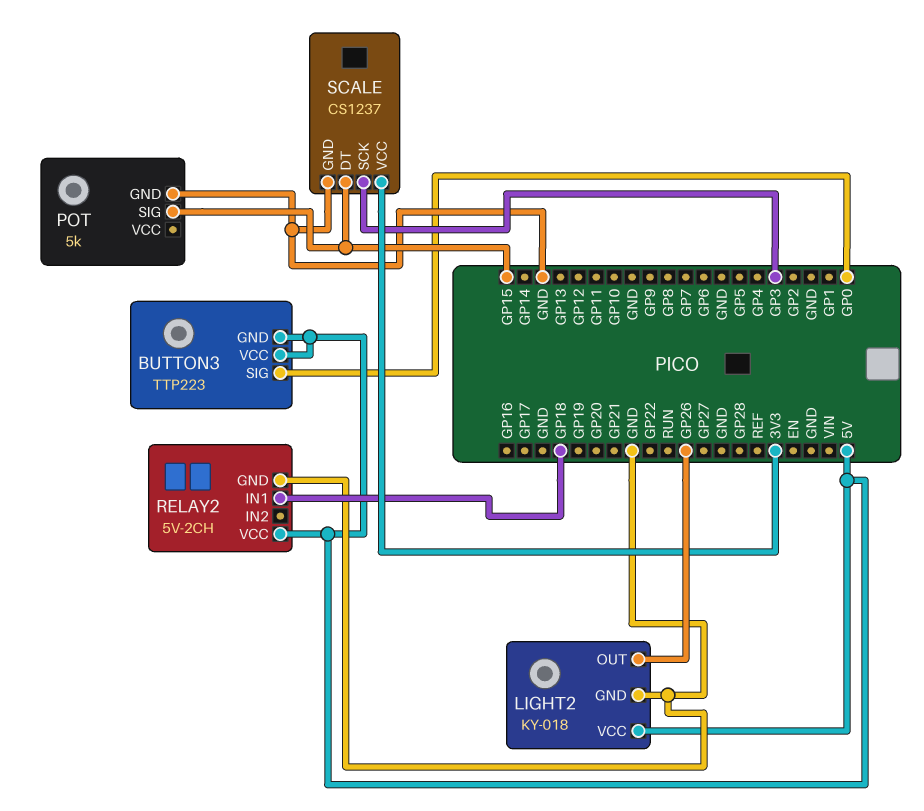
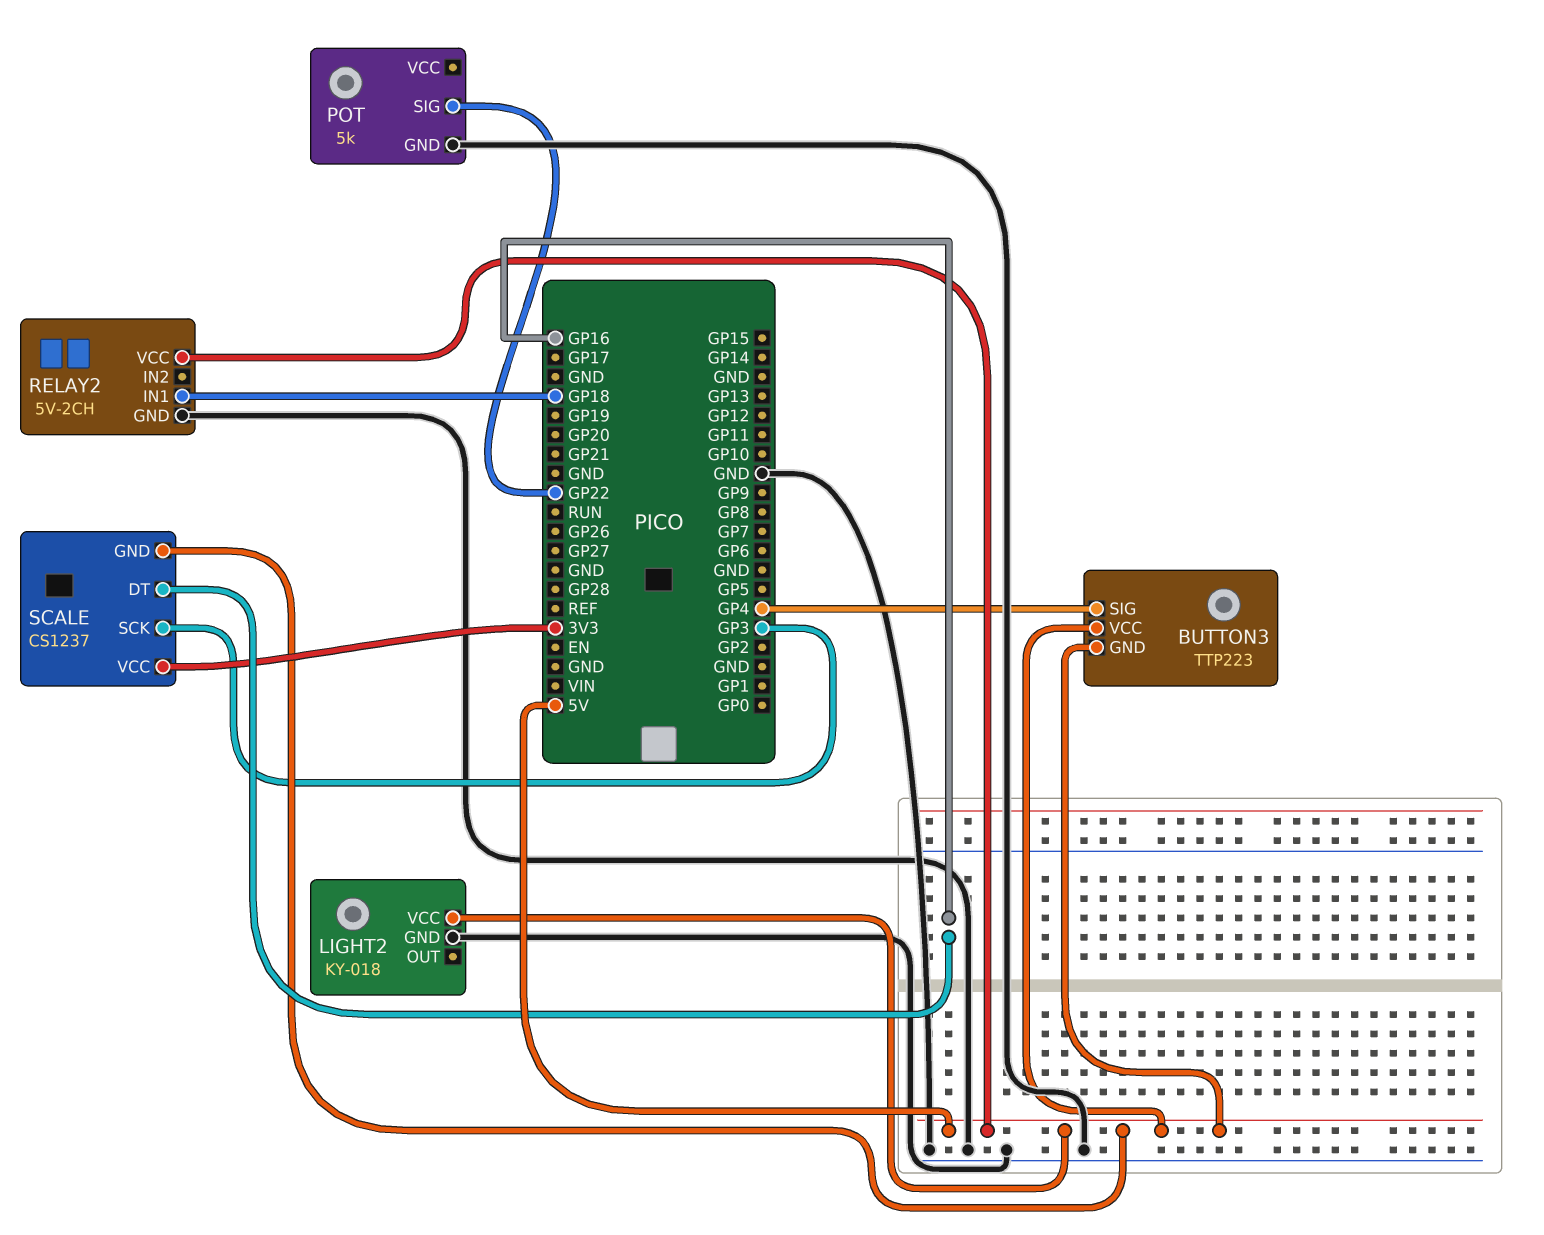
BUTTON3 pin SIG: GP0 -> GP4
LIGHT2 pin OUT: GP26 -> none
POT pin SIG: GP15 -> GP22
SCALE pin DT: GP15 -> GP16
SCALE pin GND: GND -> 5V

